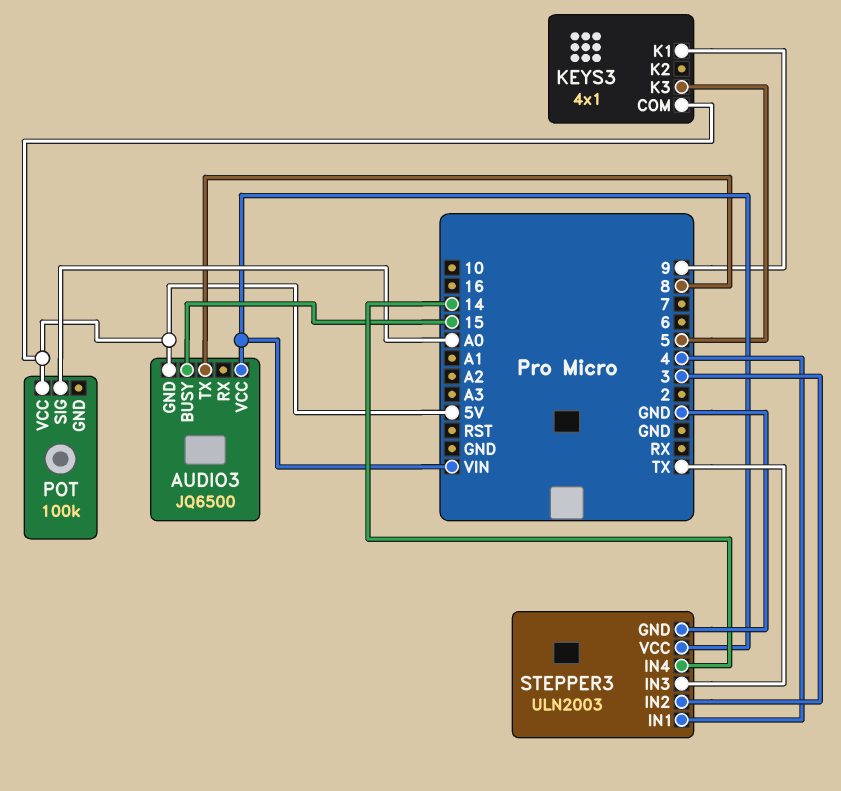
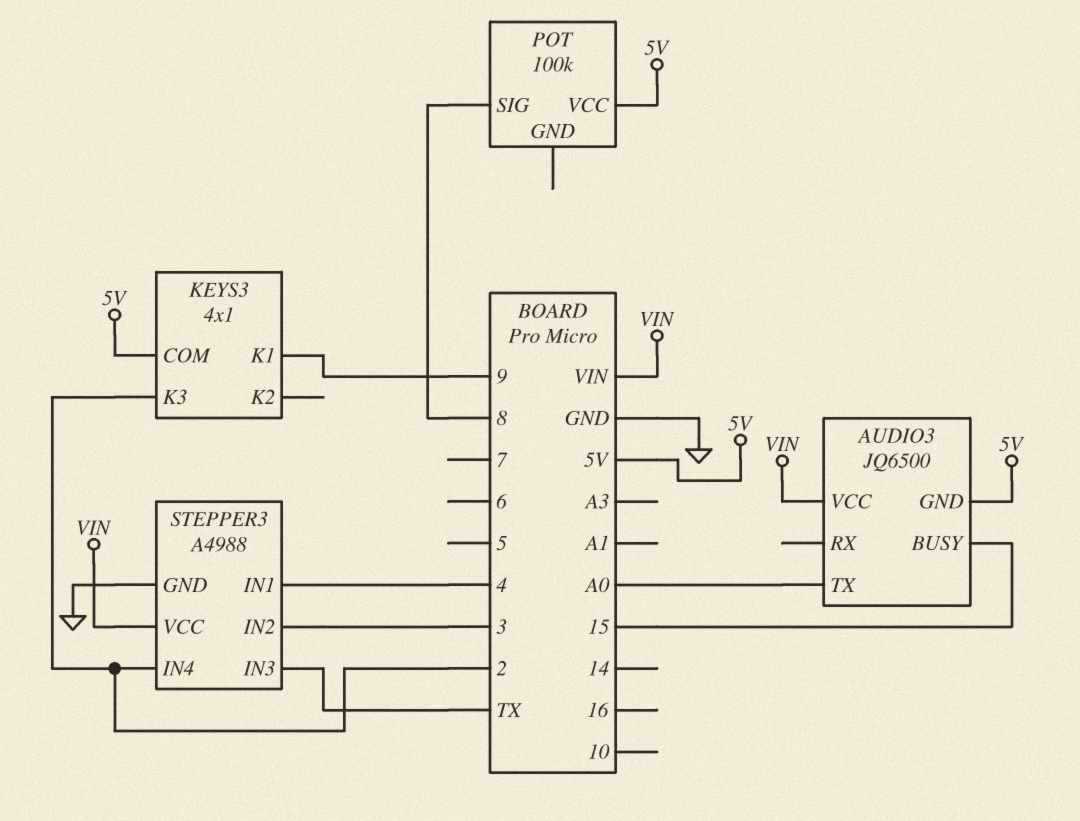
AUDIO3 pin TX: 8 -> A0
KEYS3 pin K3: 5 -> 2
POT pin SIG: A0 -> 8
STEPPER3: ULN2003 -> A4988
STEPPER3 pin IN4: 14 -> 2

